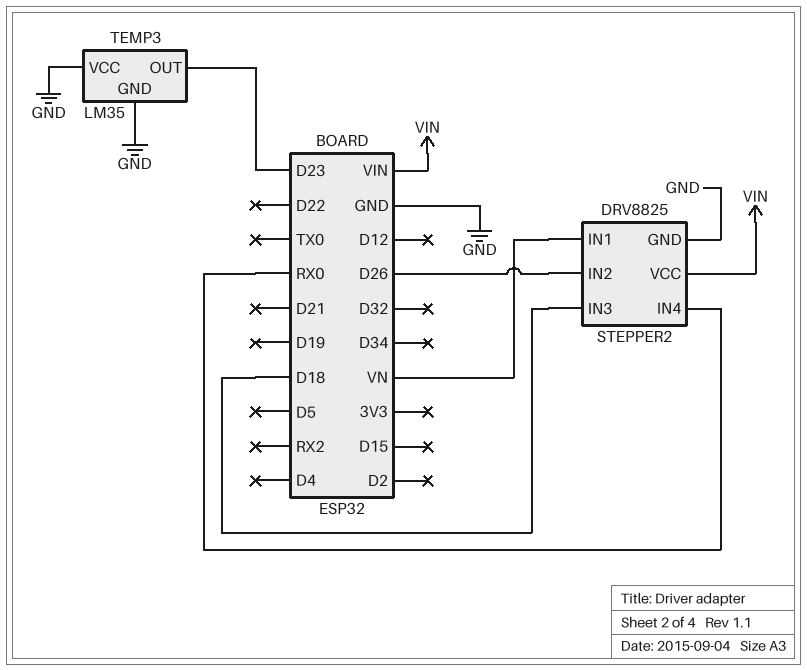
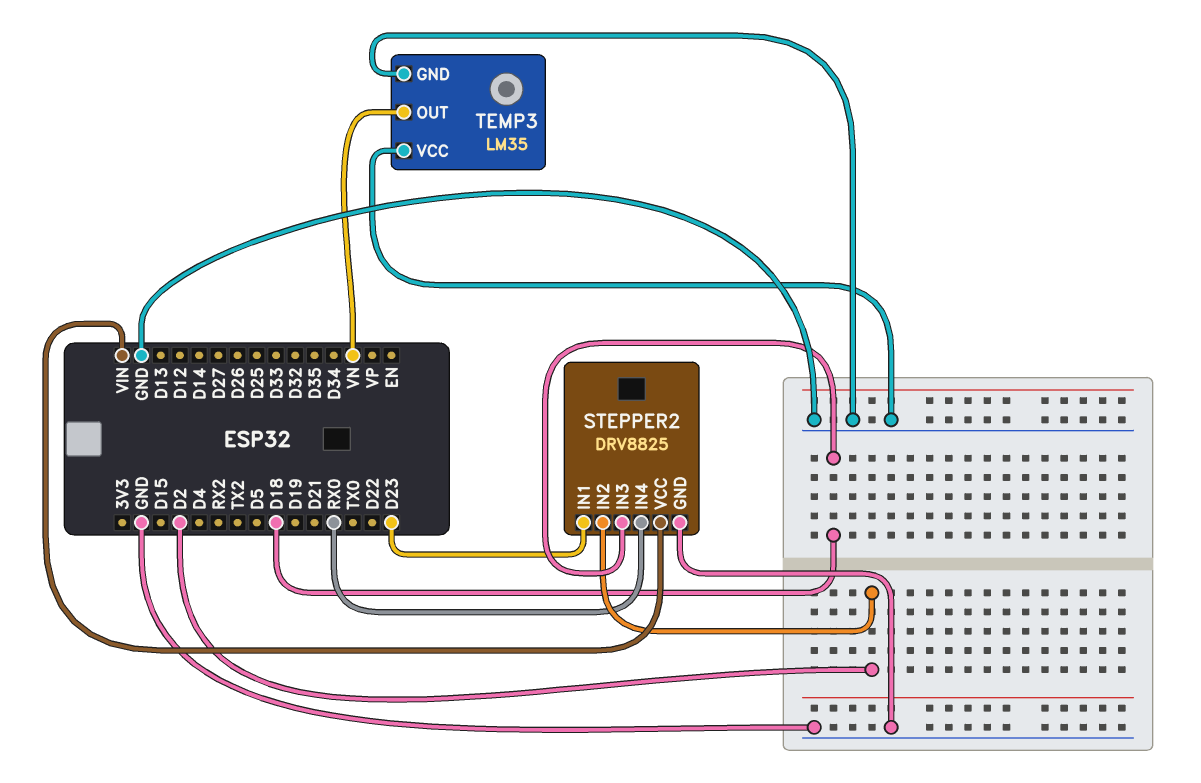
STEPPER2 pin IN1: VN -> D23
STEPPER2 pin IN2: D26 -> D2
TEMP3 pin OUT: D23 -> VN

